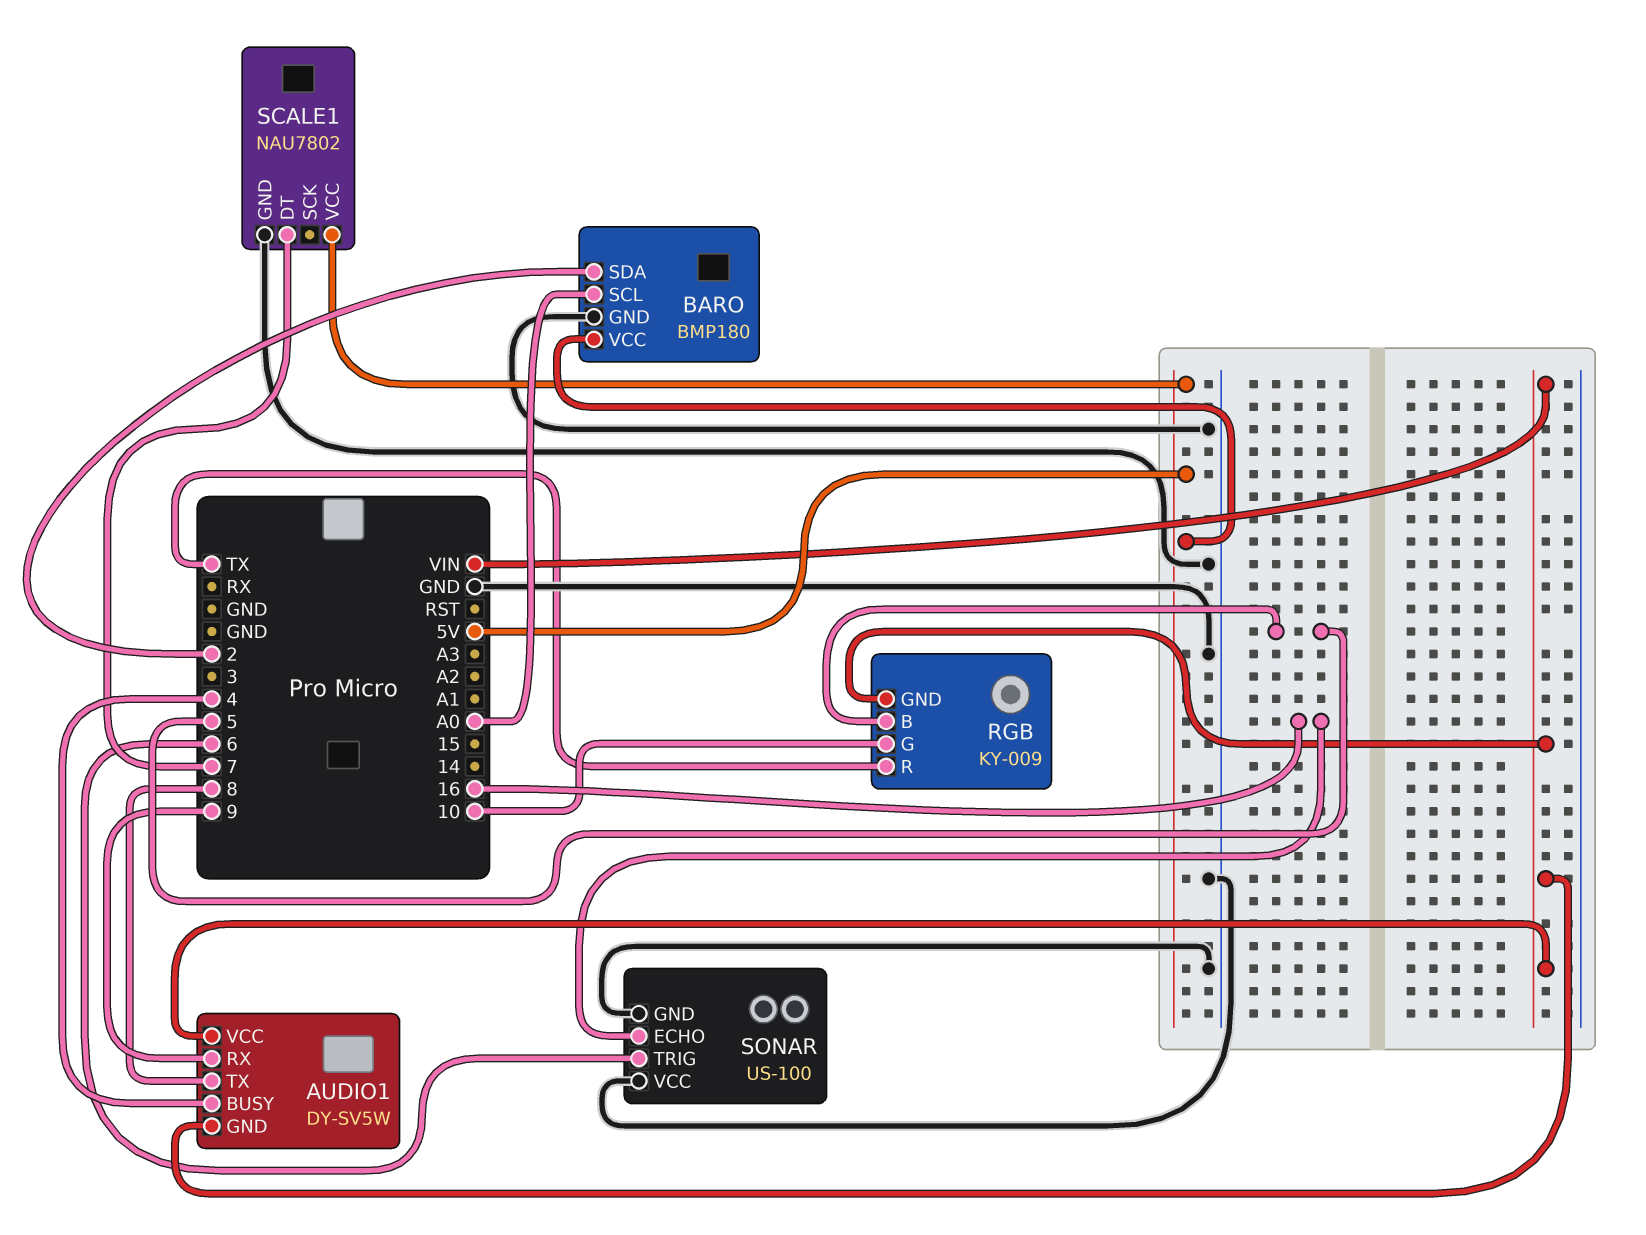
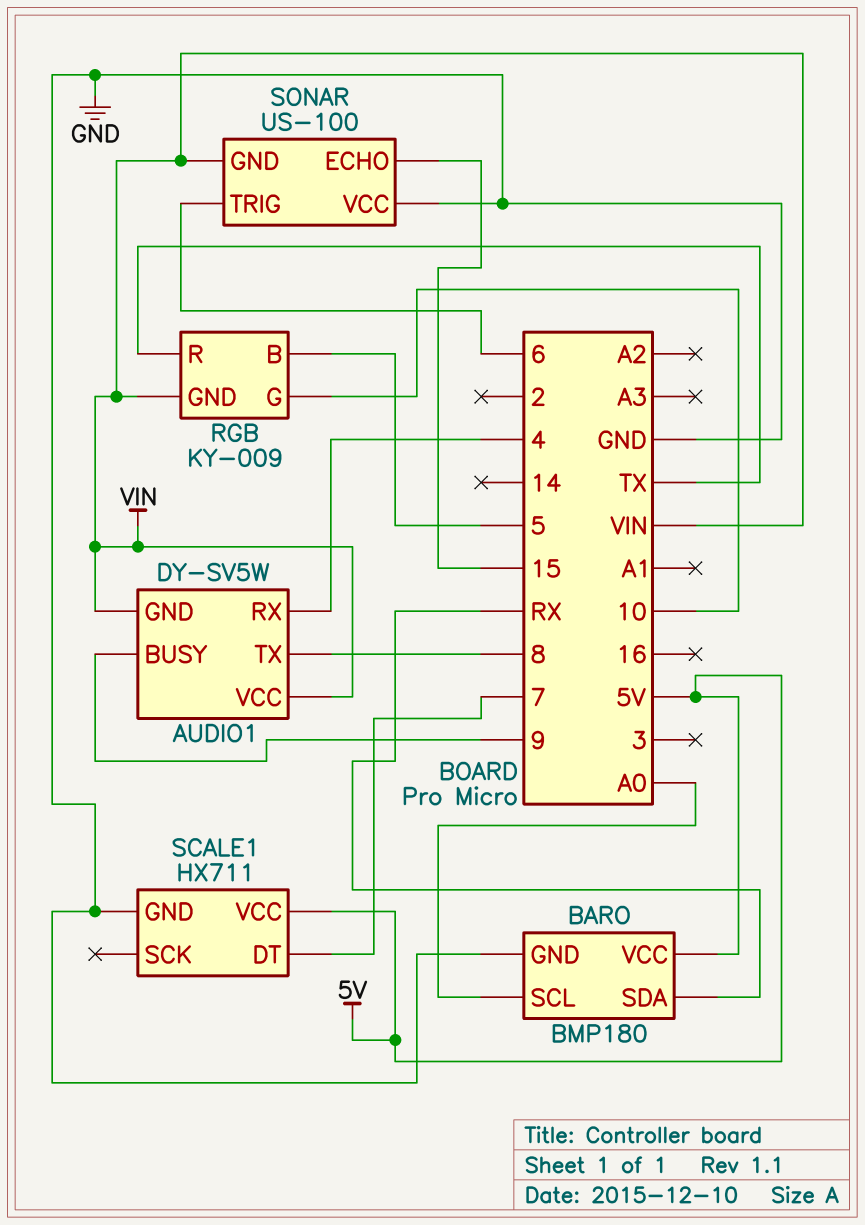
AUDIO1 pin BUSY: 4 -> 9
AUDIO1 pin RX: 9 -> 4
BARO pin SDA: 2 -> RX
SCALE1: NAU7802 -> HX711
SONAR pin ECHO: 16 -> 15
SONAR pin GND: GND -> VIN

